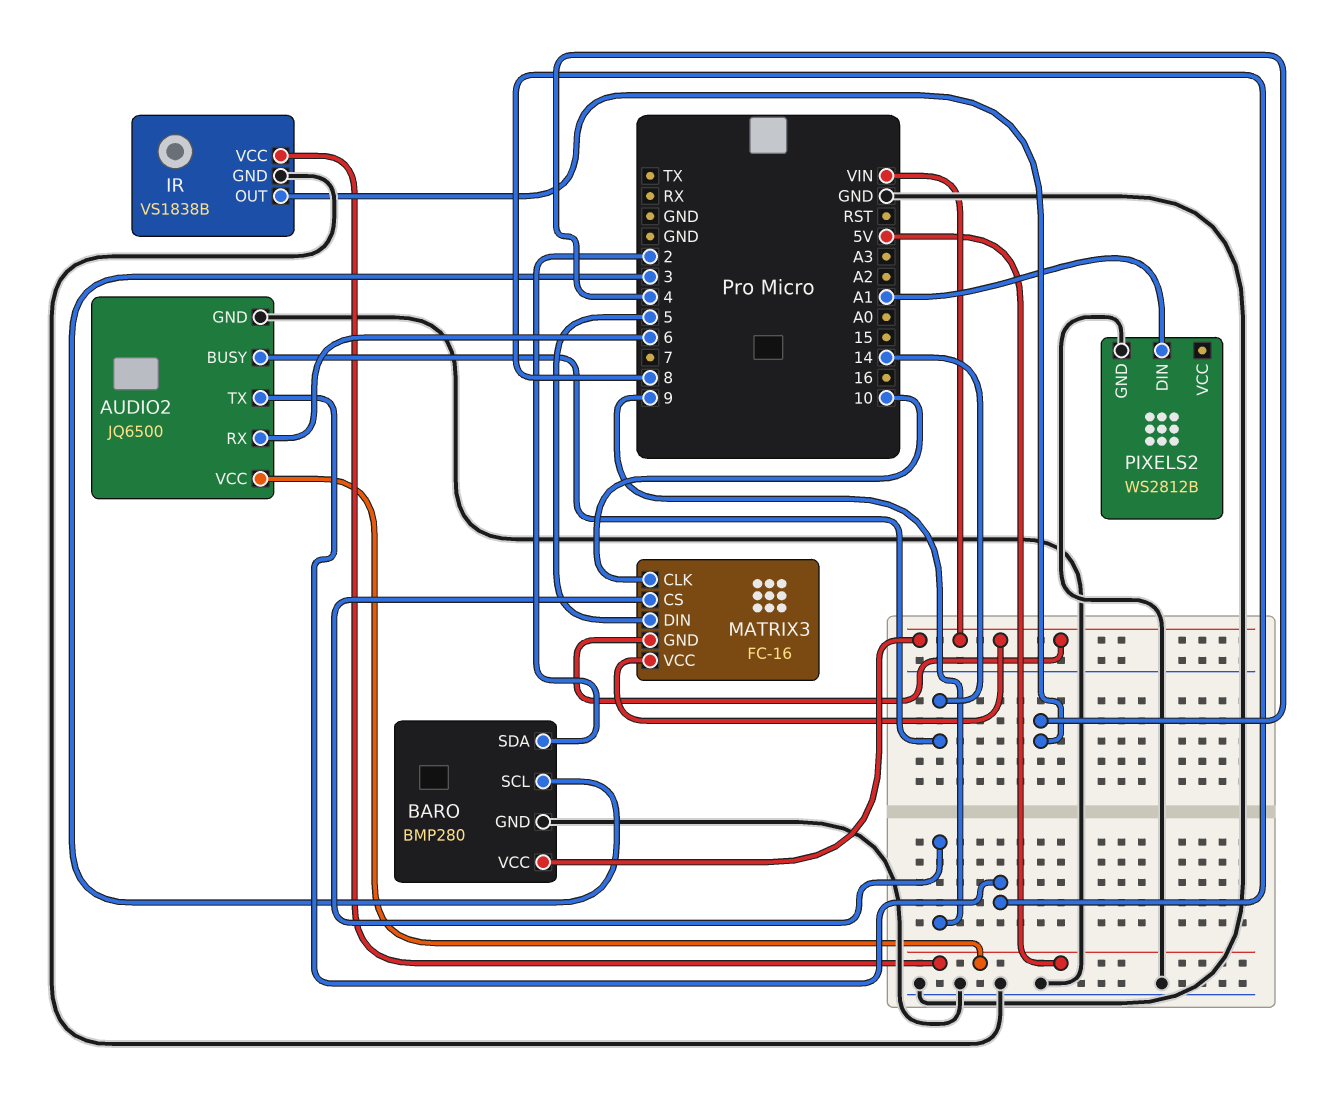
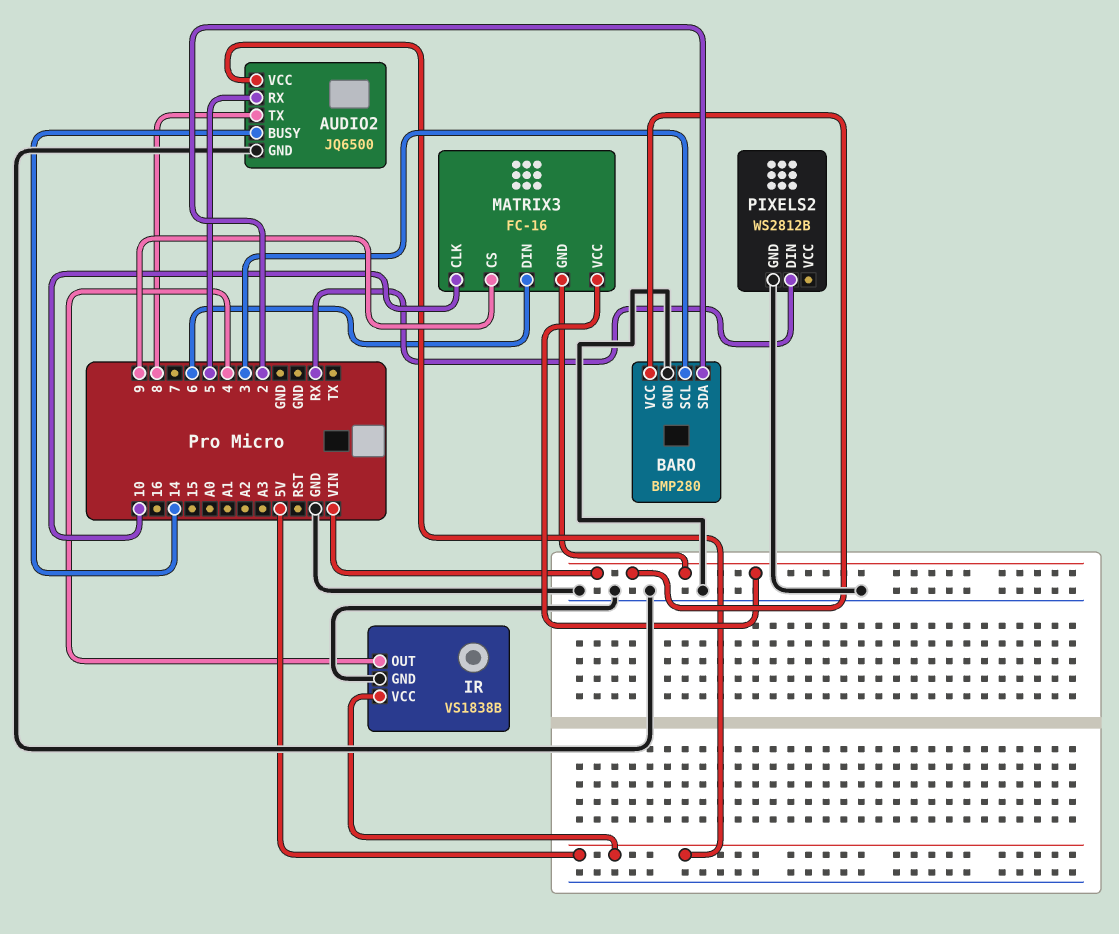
AUDIO2 pin RX: 6 -> 5
MATRIX3 pin DIN: 5 -> 6
PIXELS2 pin DIN: A1 -> RX

